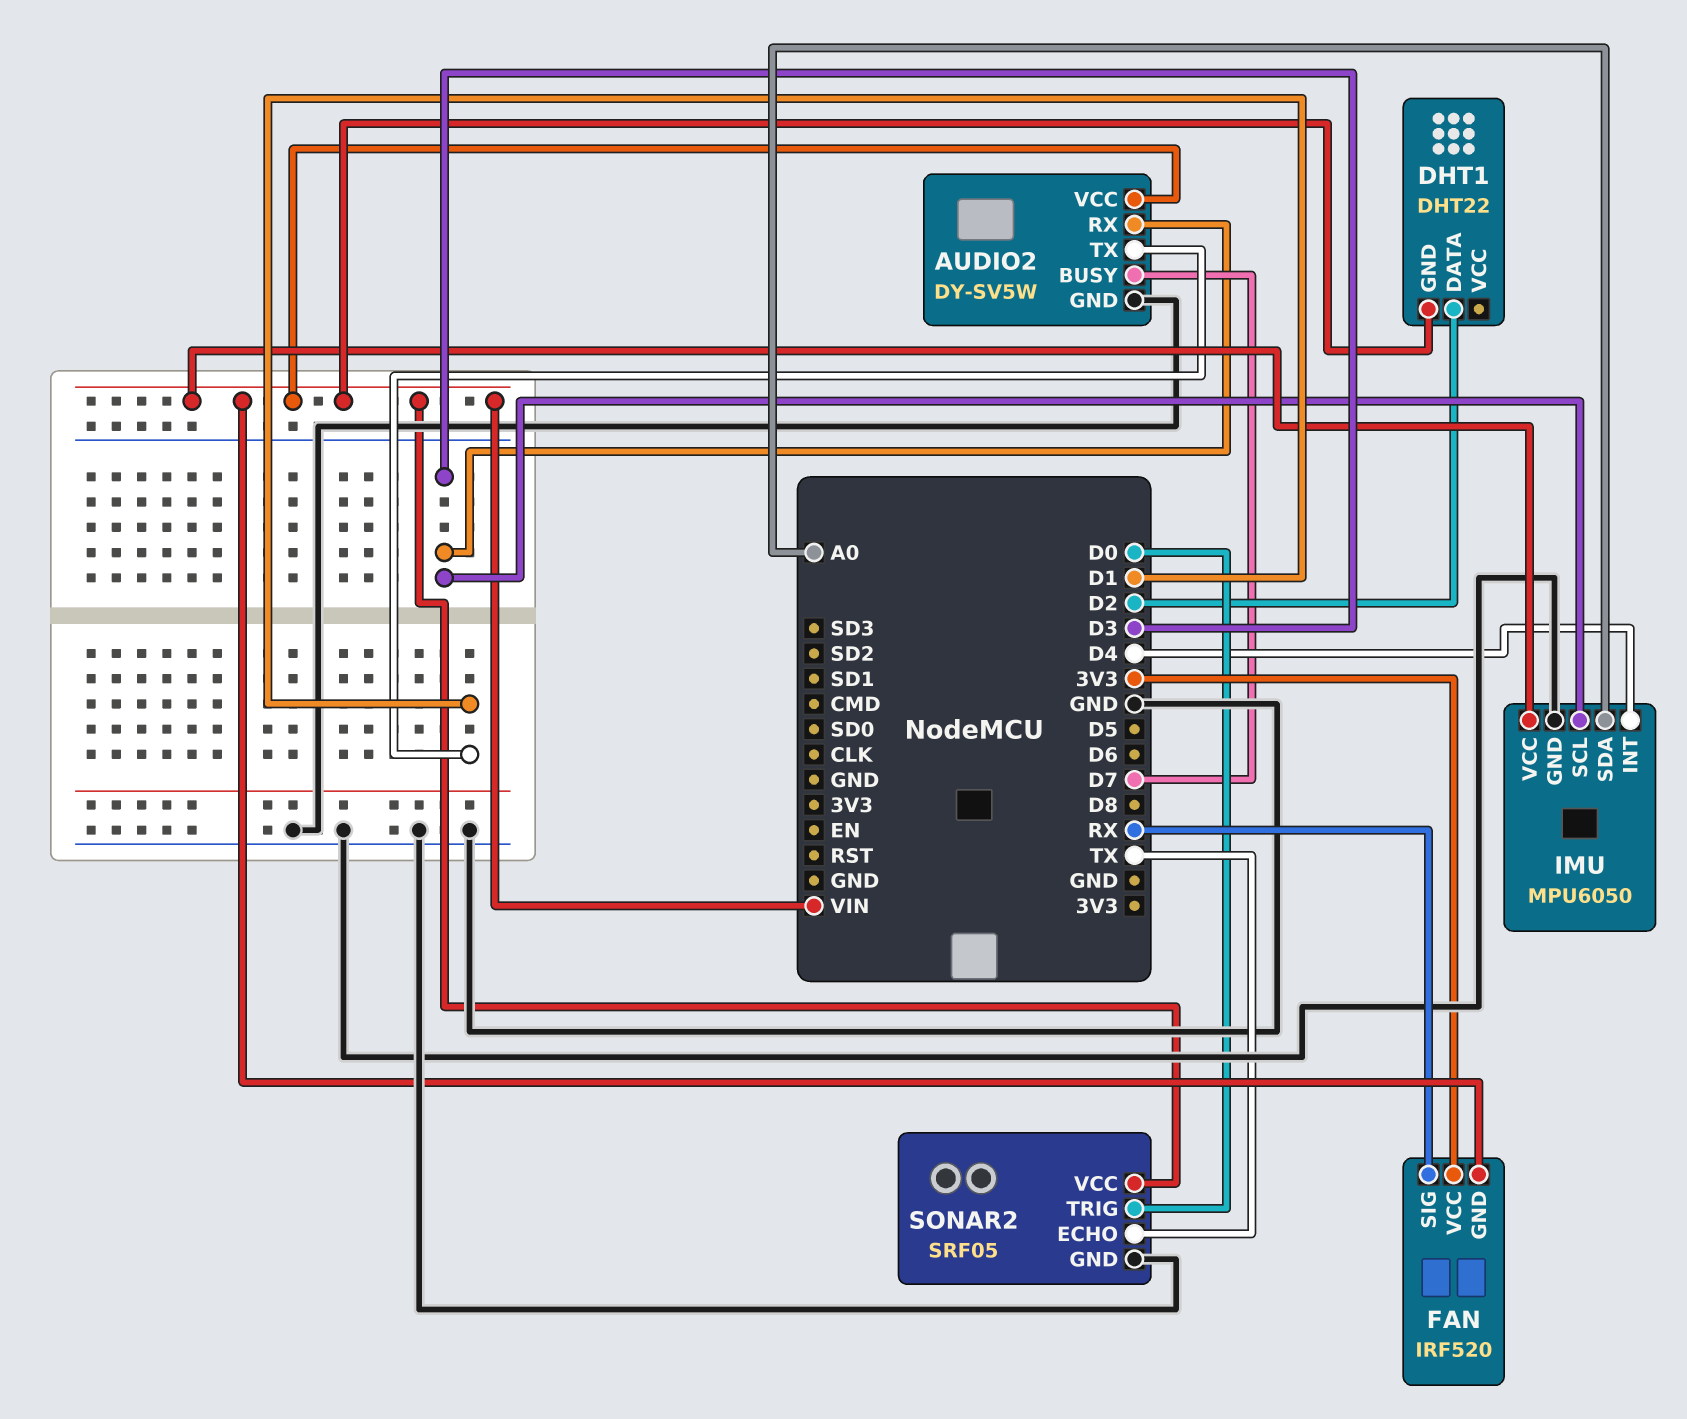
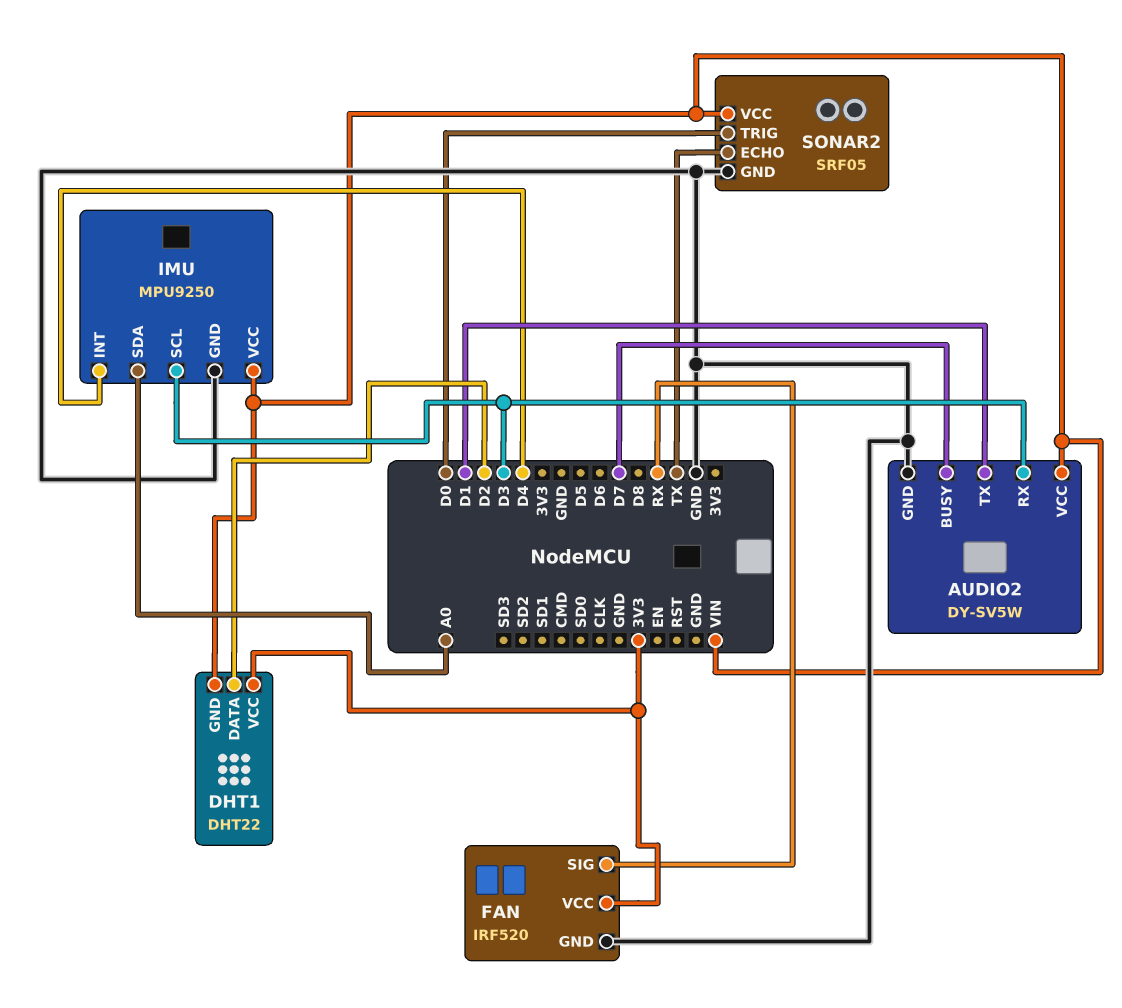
DHT1 pin VCC: none -> 3V3
FAN pin GND: VIN -> GND
IMU: MPU6050 -> MPU9250

